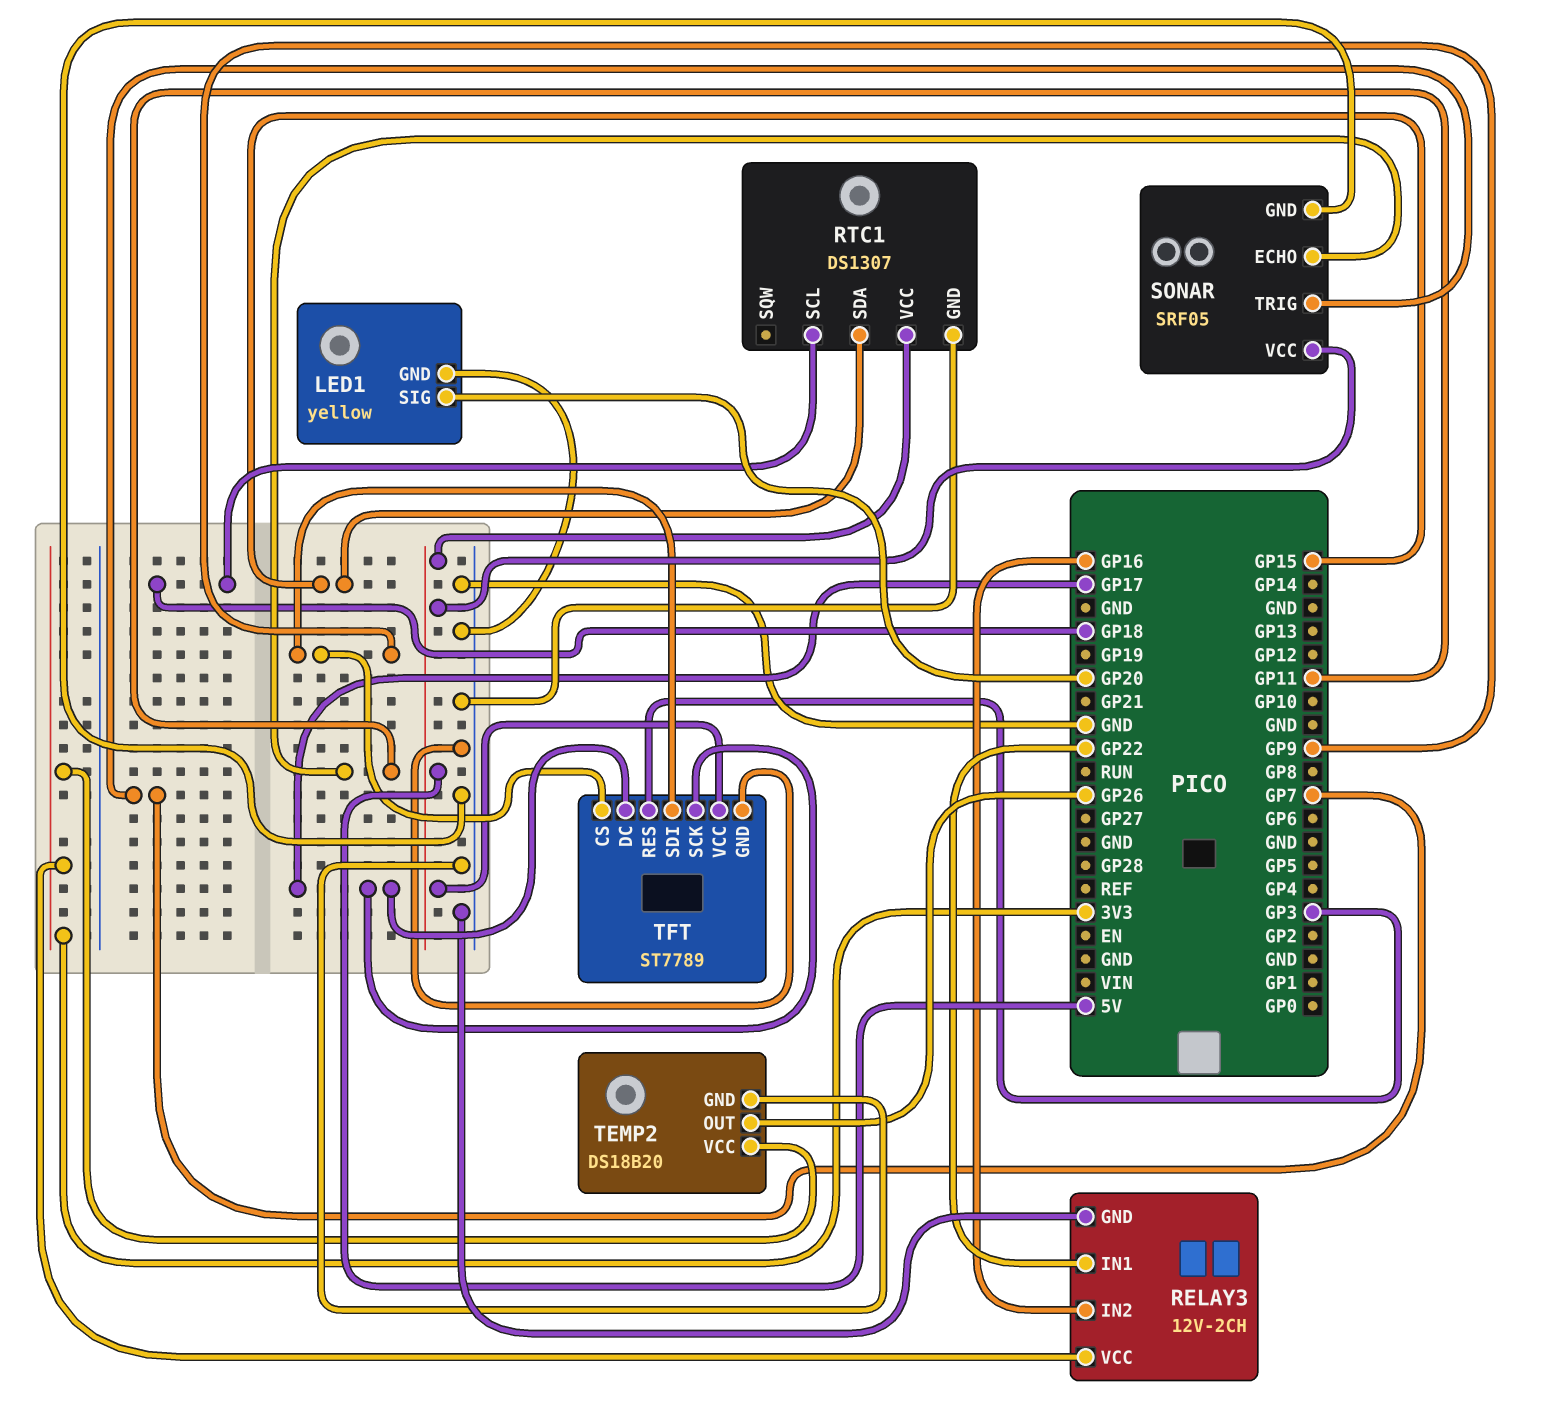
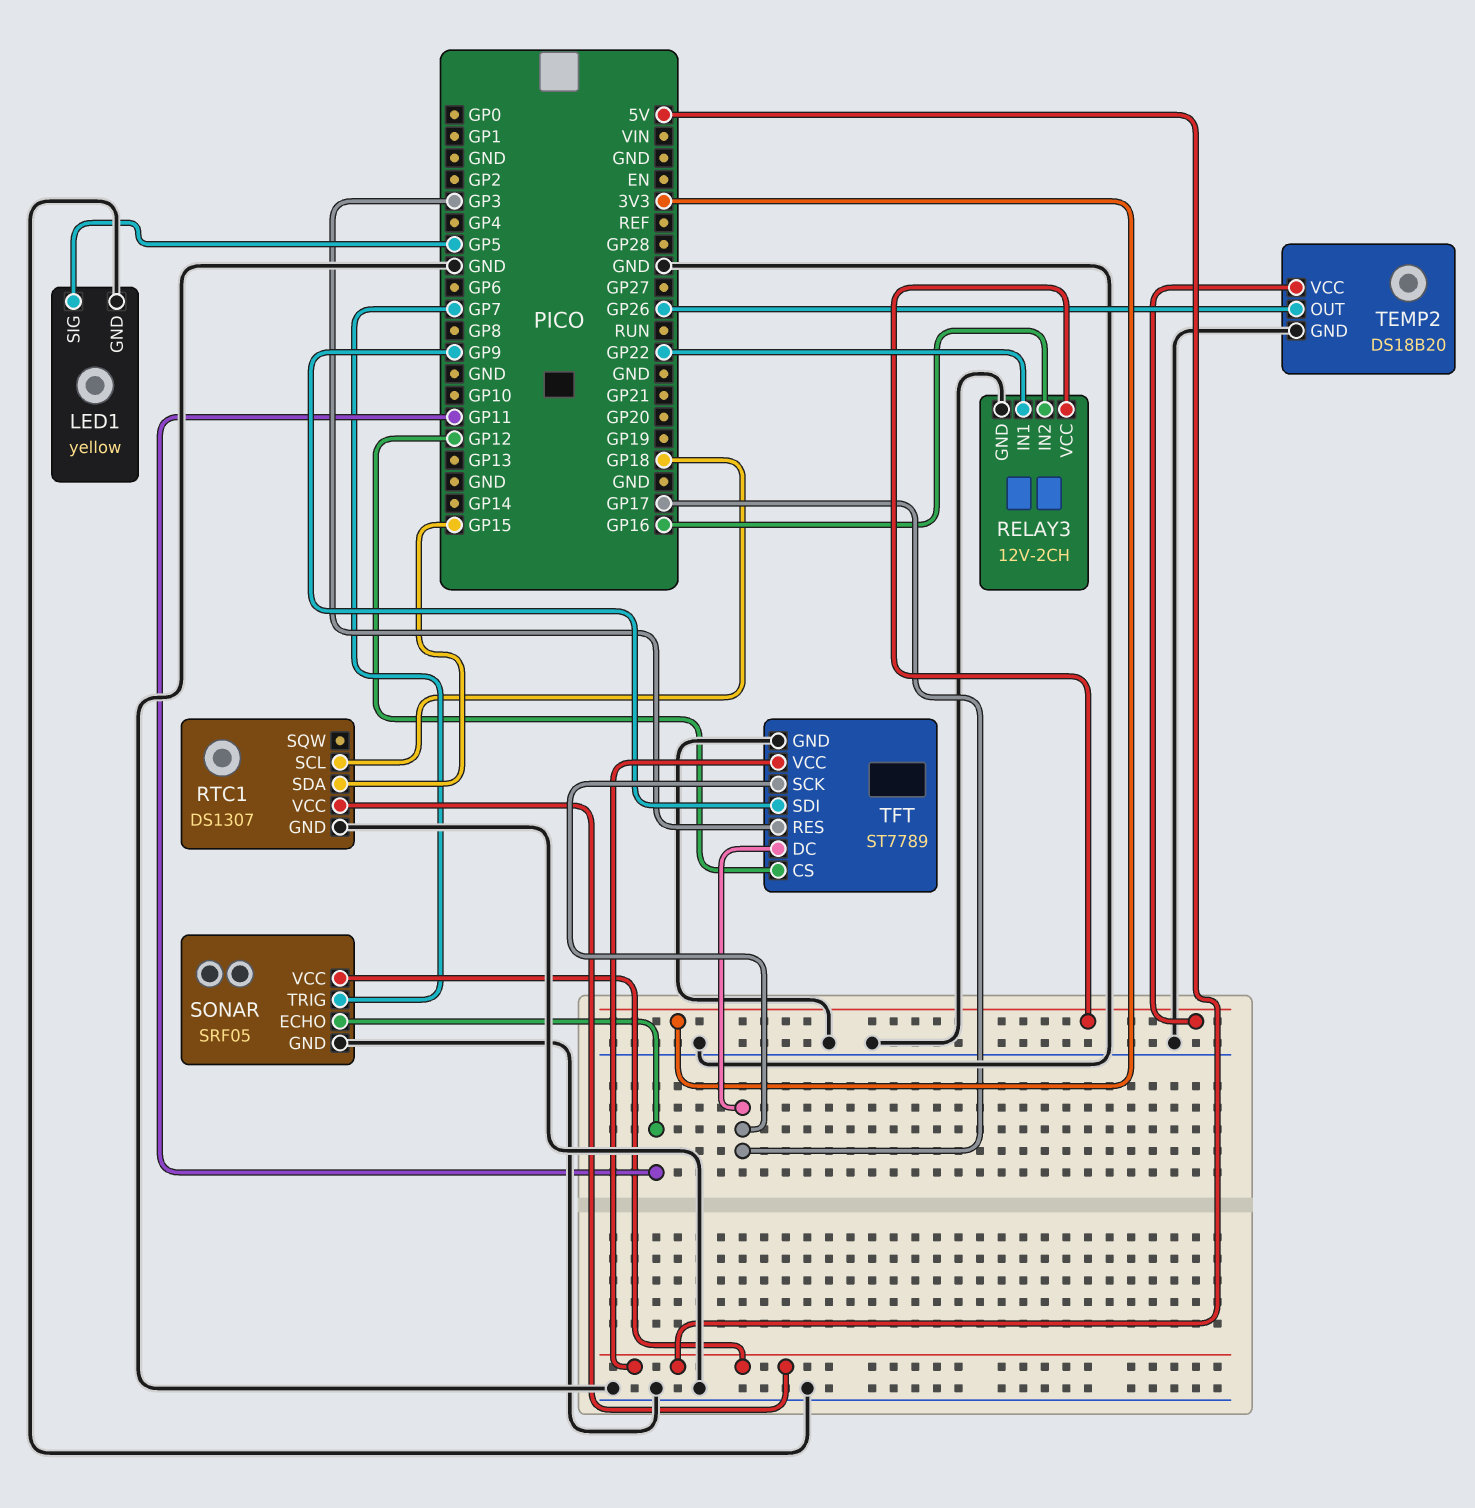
LED1 pin SIG: GP20 -> GP5
TFT pin CS: GP9 -> GP12

